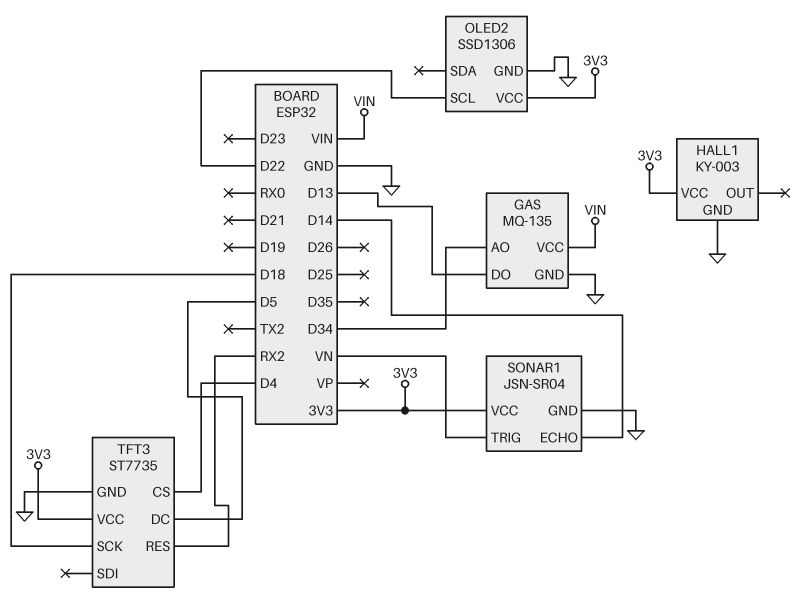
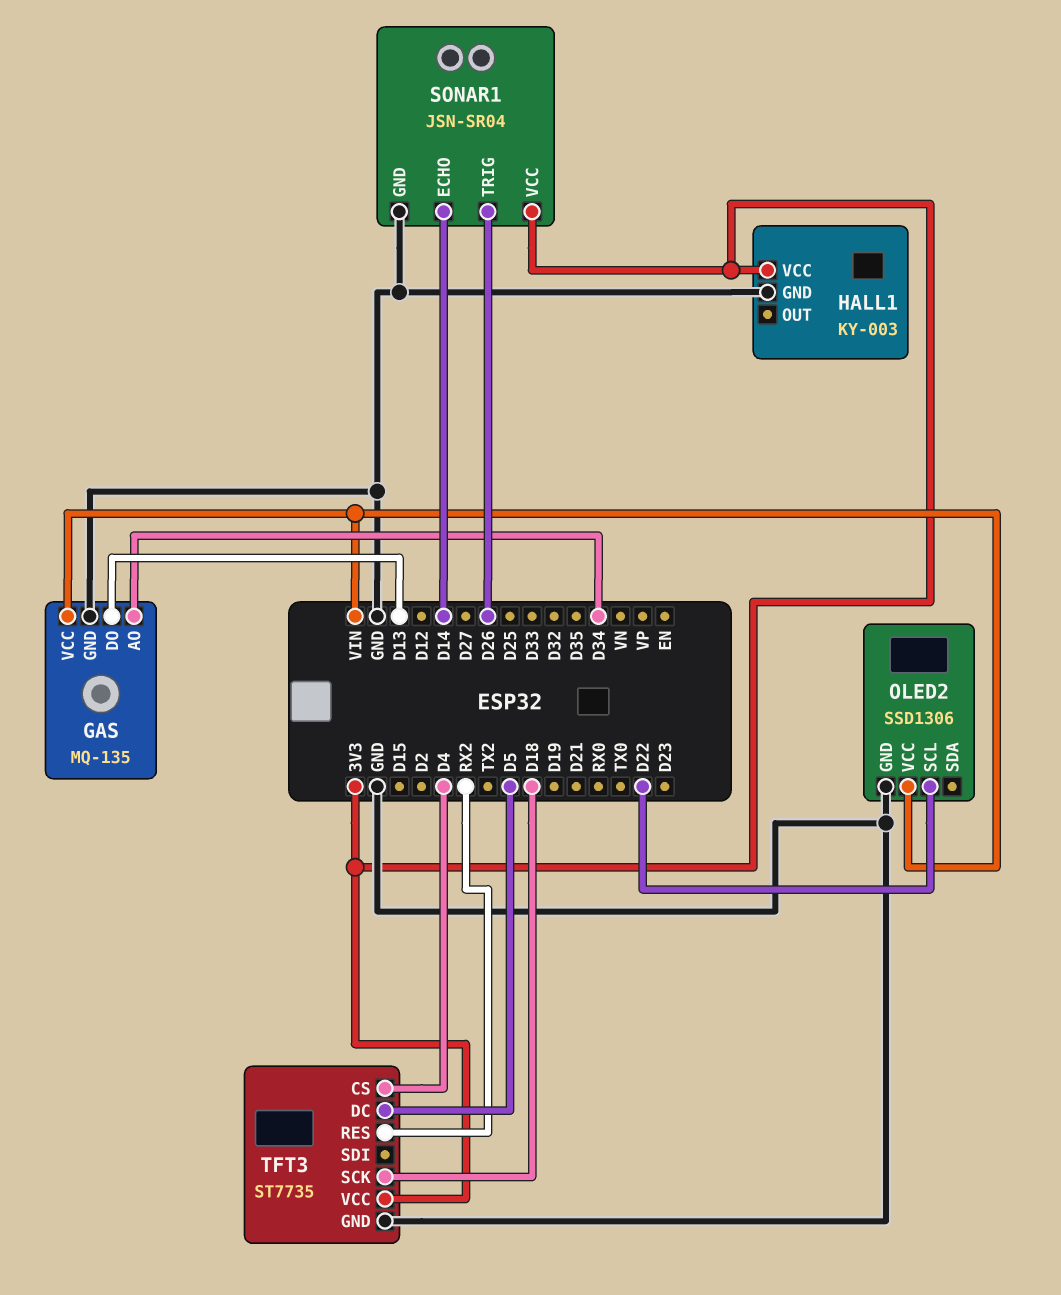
OLED2 pin VCC: 3V3 -> VIN
SONAR1 pin TRIG: VN -> D26

